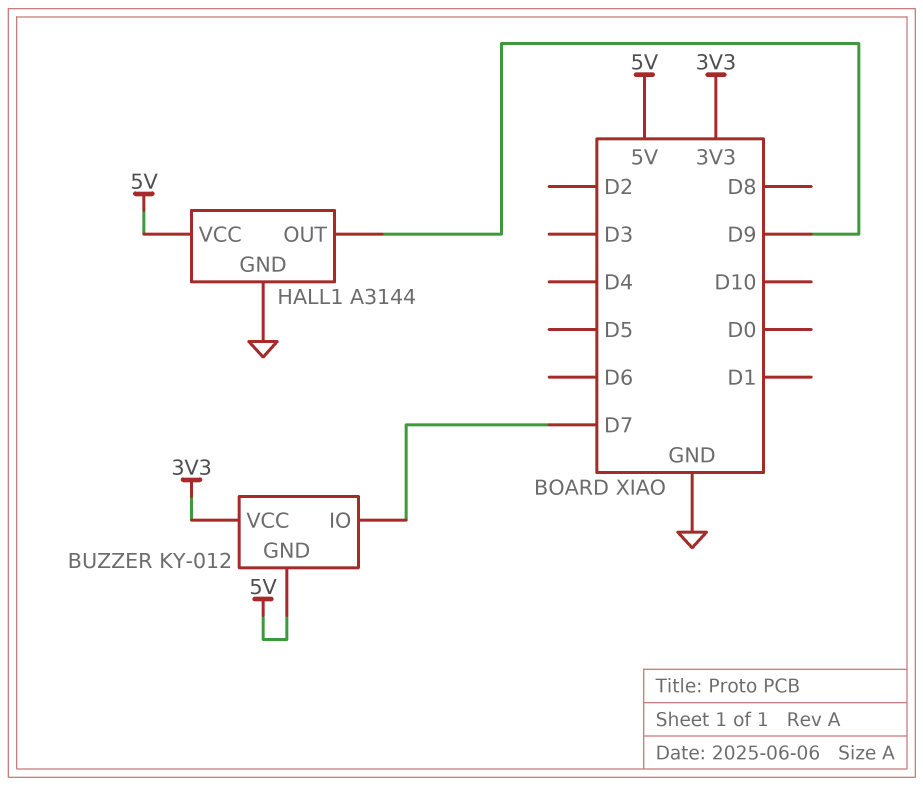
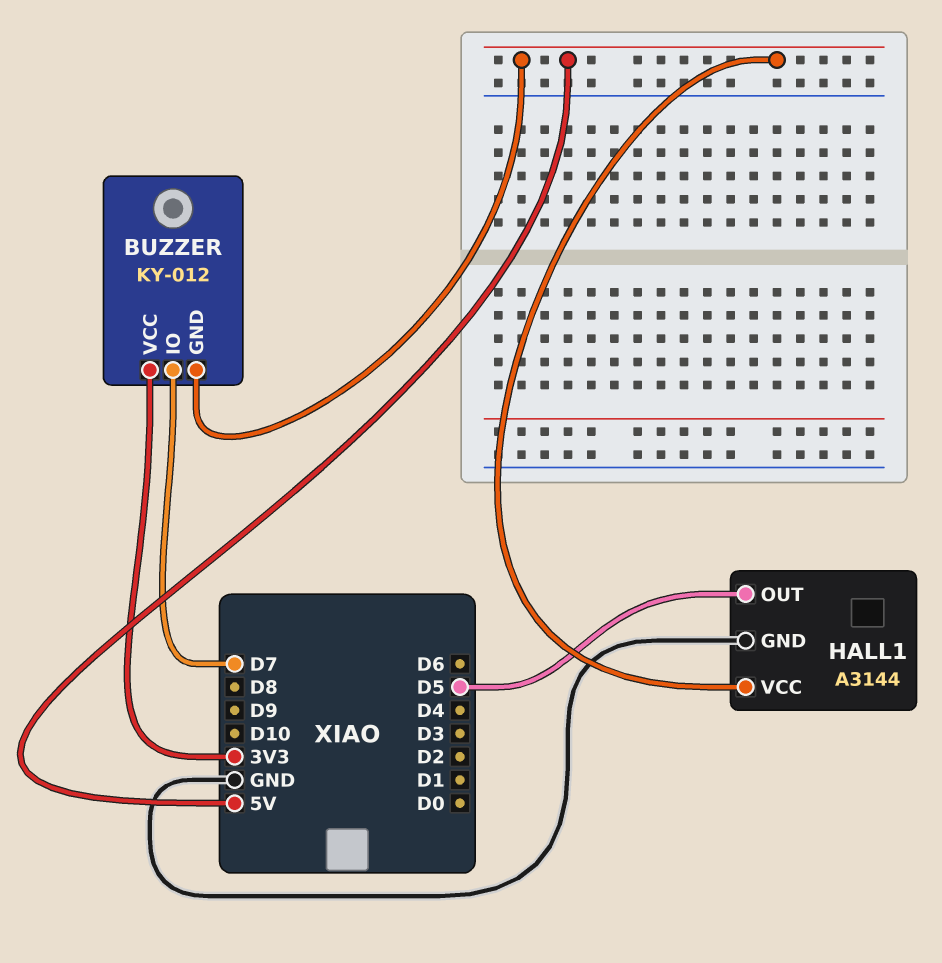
HALL1 pin OUT: D9 -> D5

